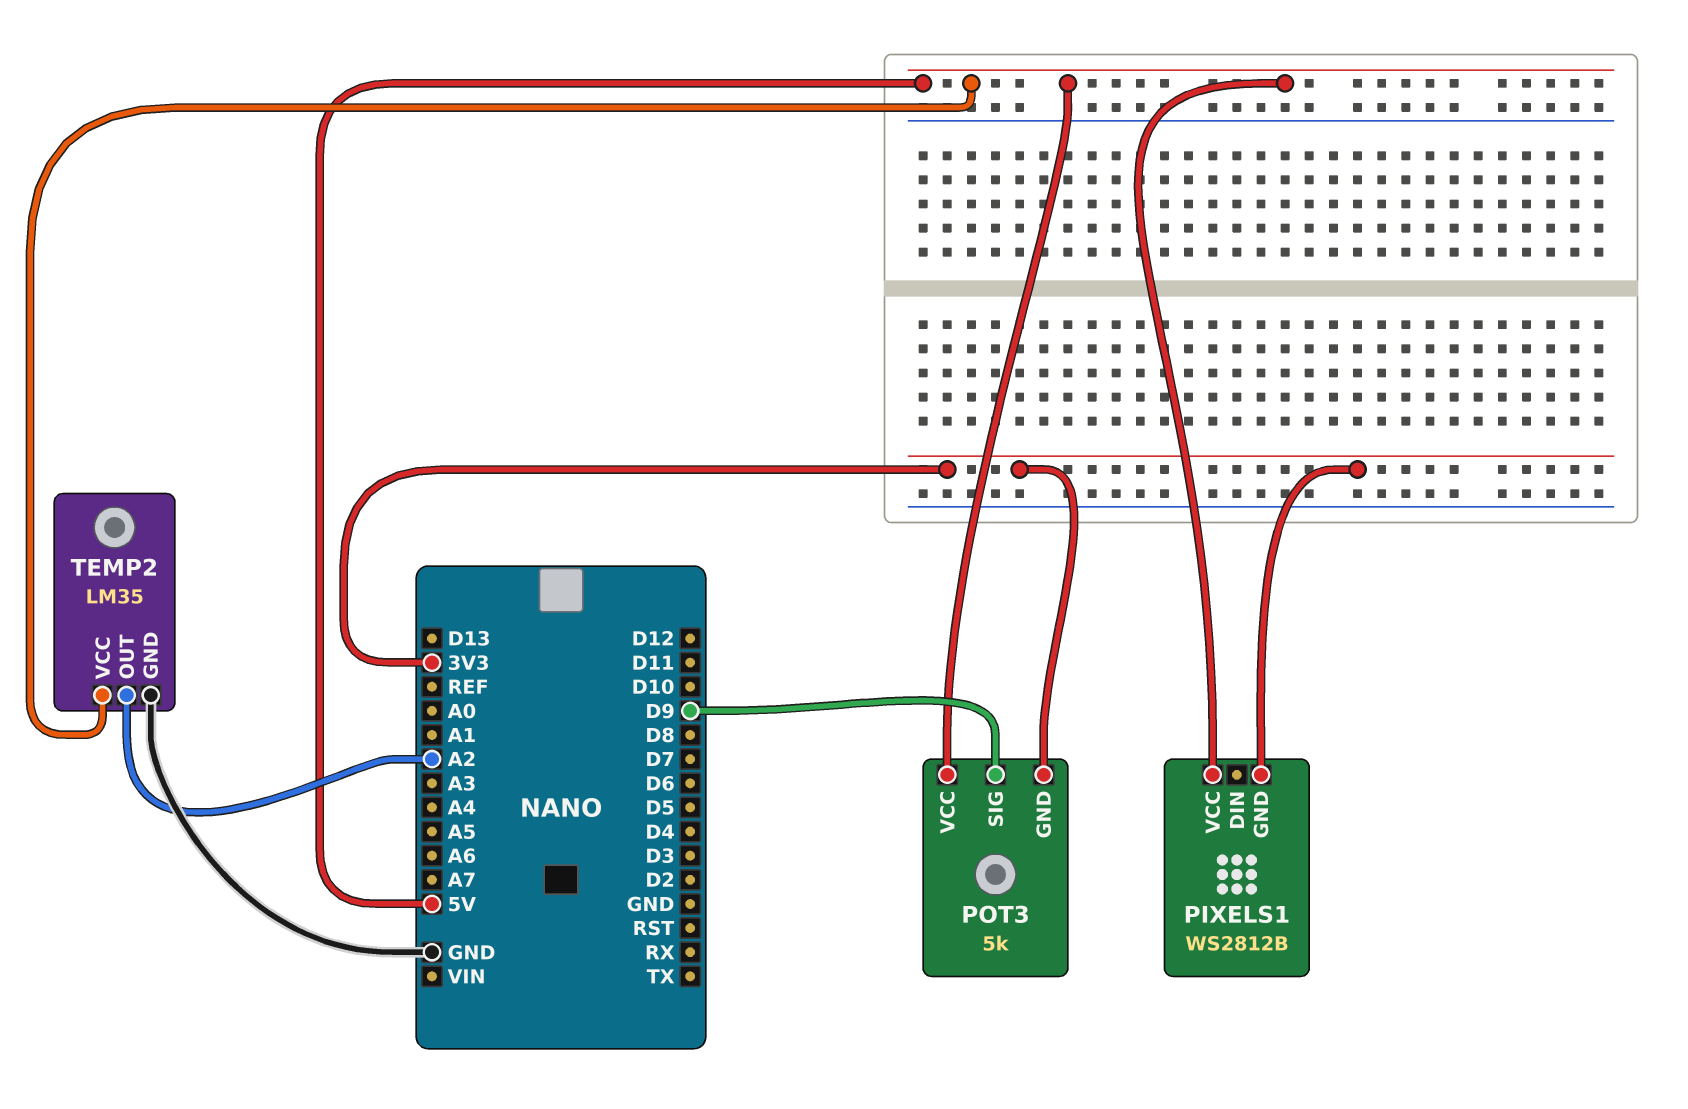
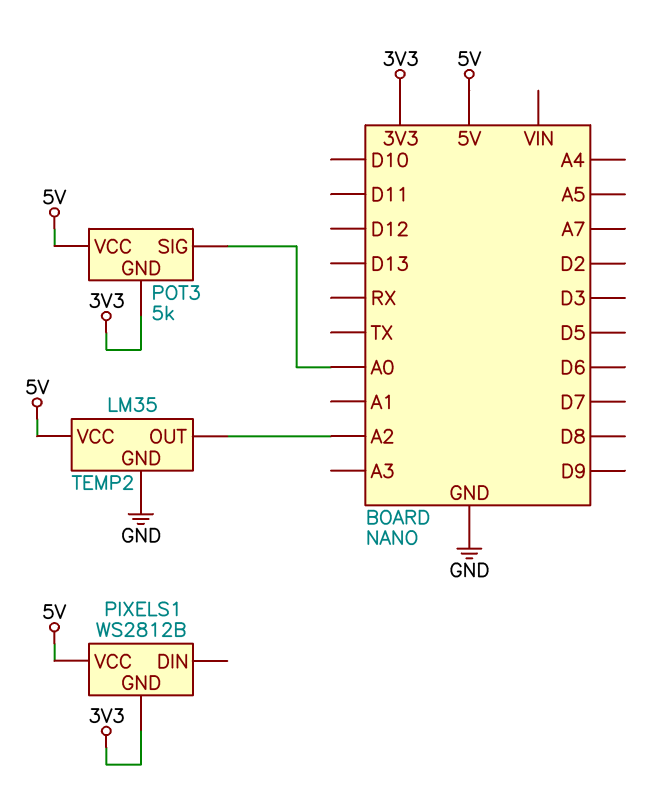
POT3 pin SIG: D9 -> A0

